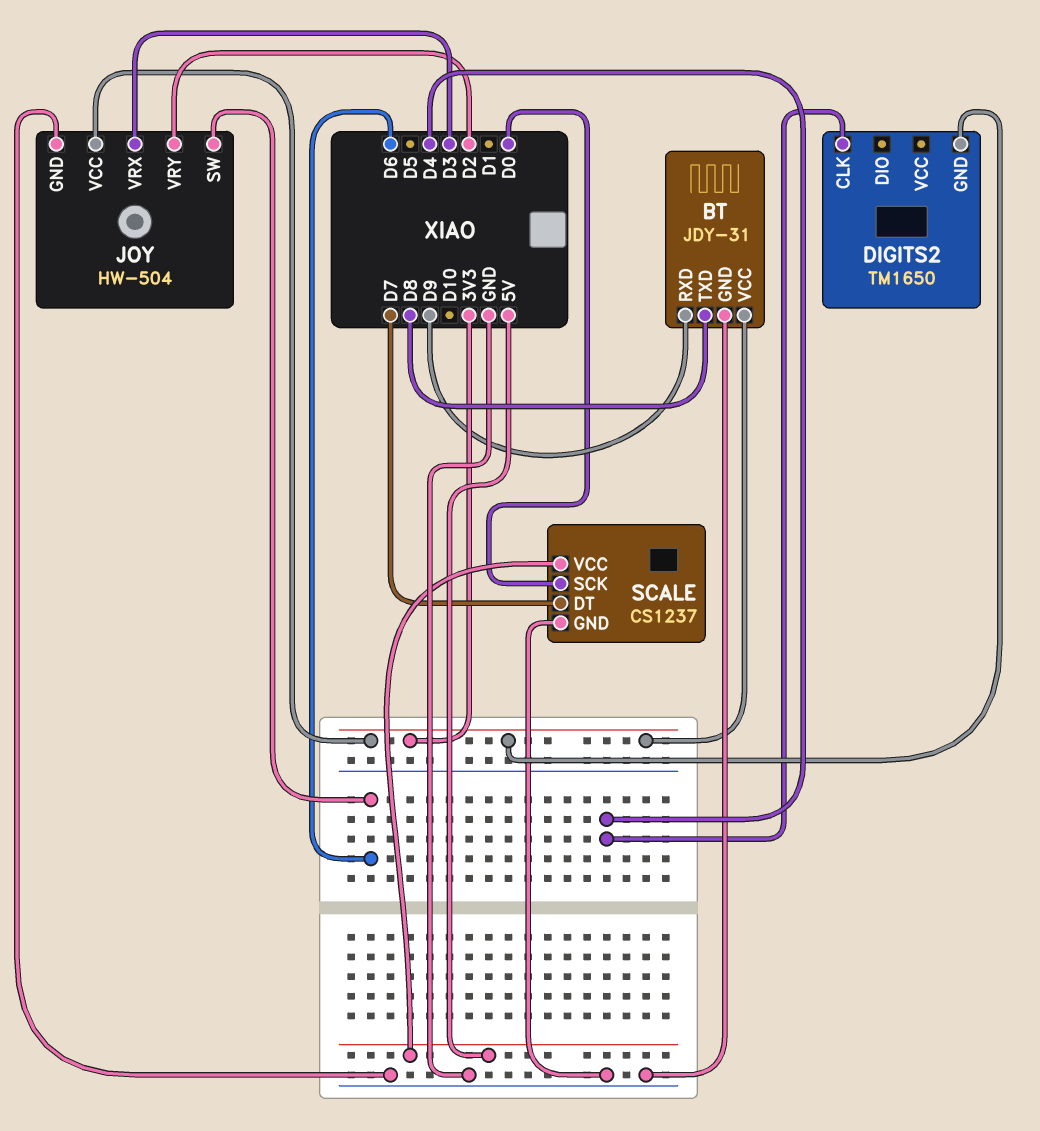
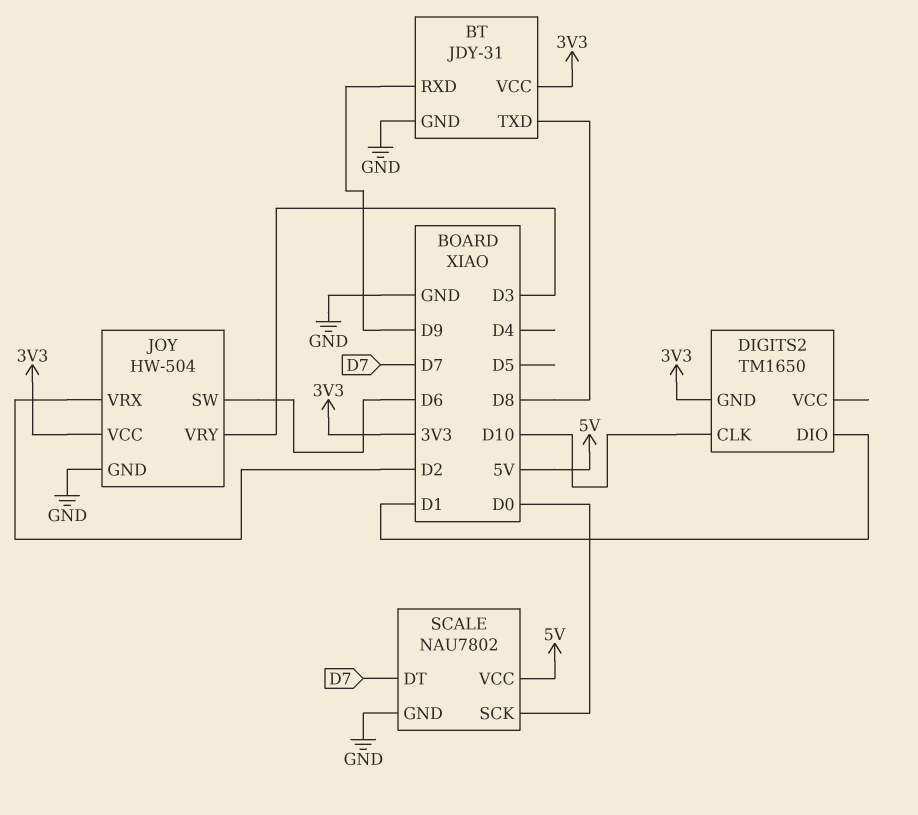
DIGITS2 pin CLK: D4 -> D10
DIGITS2 pin DIO: none -> D1
JOY pin VRX: D3 -> D2
JOY pin VRY: D2 -> D3
SCALE: CS1237 -> NAU7802

